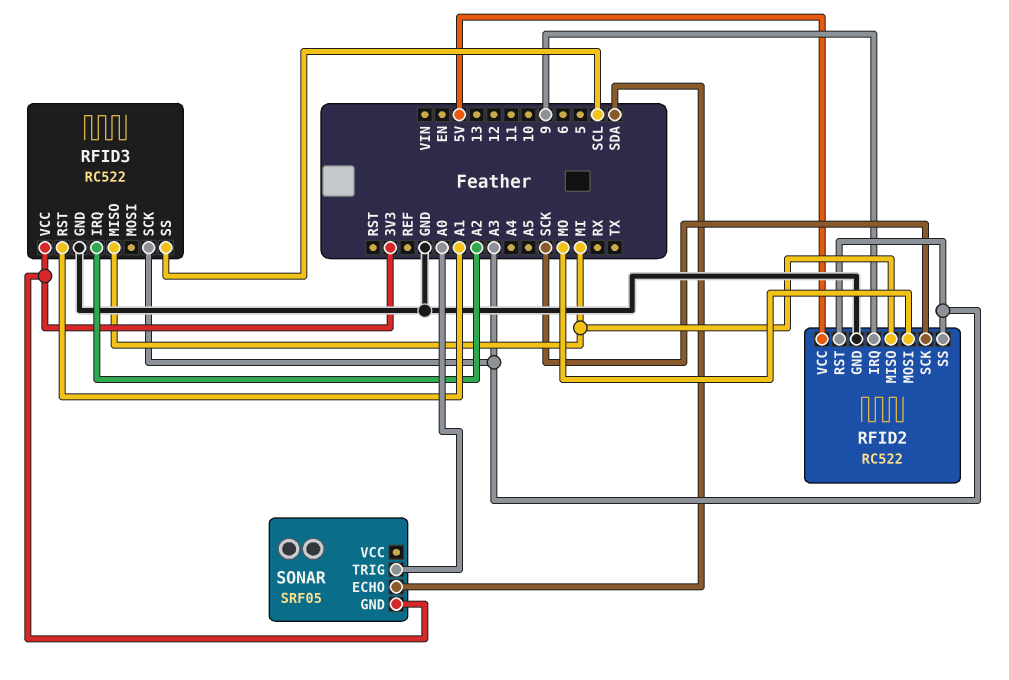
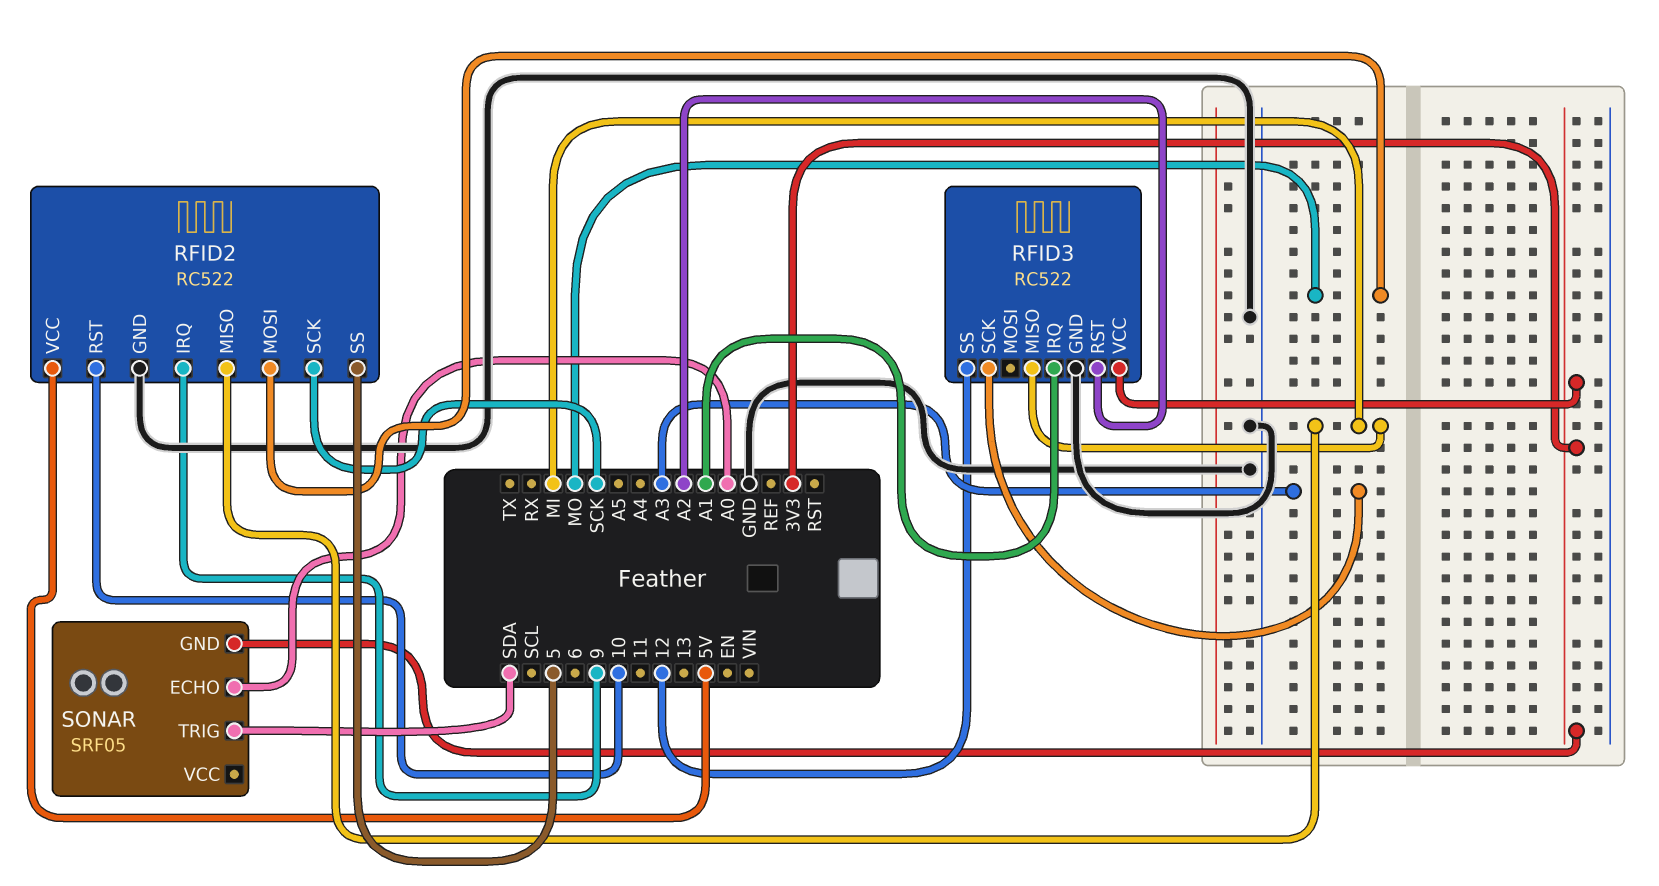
RFID2 pin RST: A3 -> 10
RFID2 pin SS: A3 -> 5
RFID3 pin IRQ: A2 -> A1
RFID3 pin RST: A1 -> A2
RFID3 pin SS: SCL -> 12
SONAR pin ECHO: SDA -> A0
SONAR pin TRIG: A0 -> SDA

